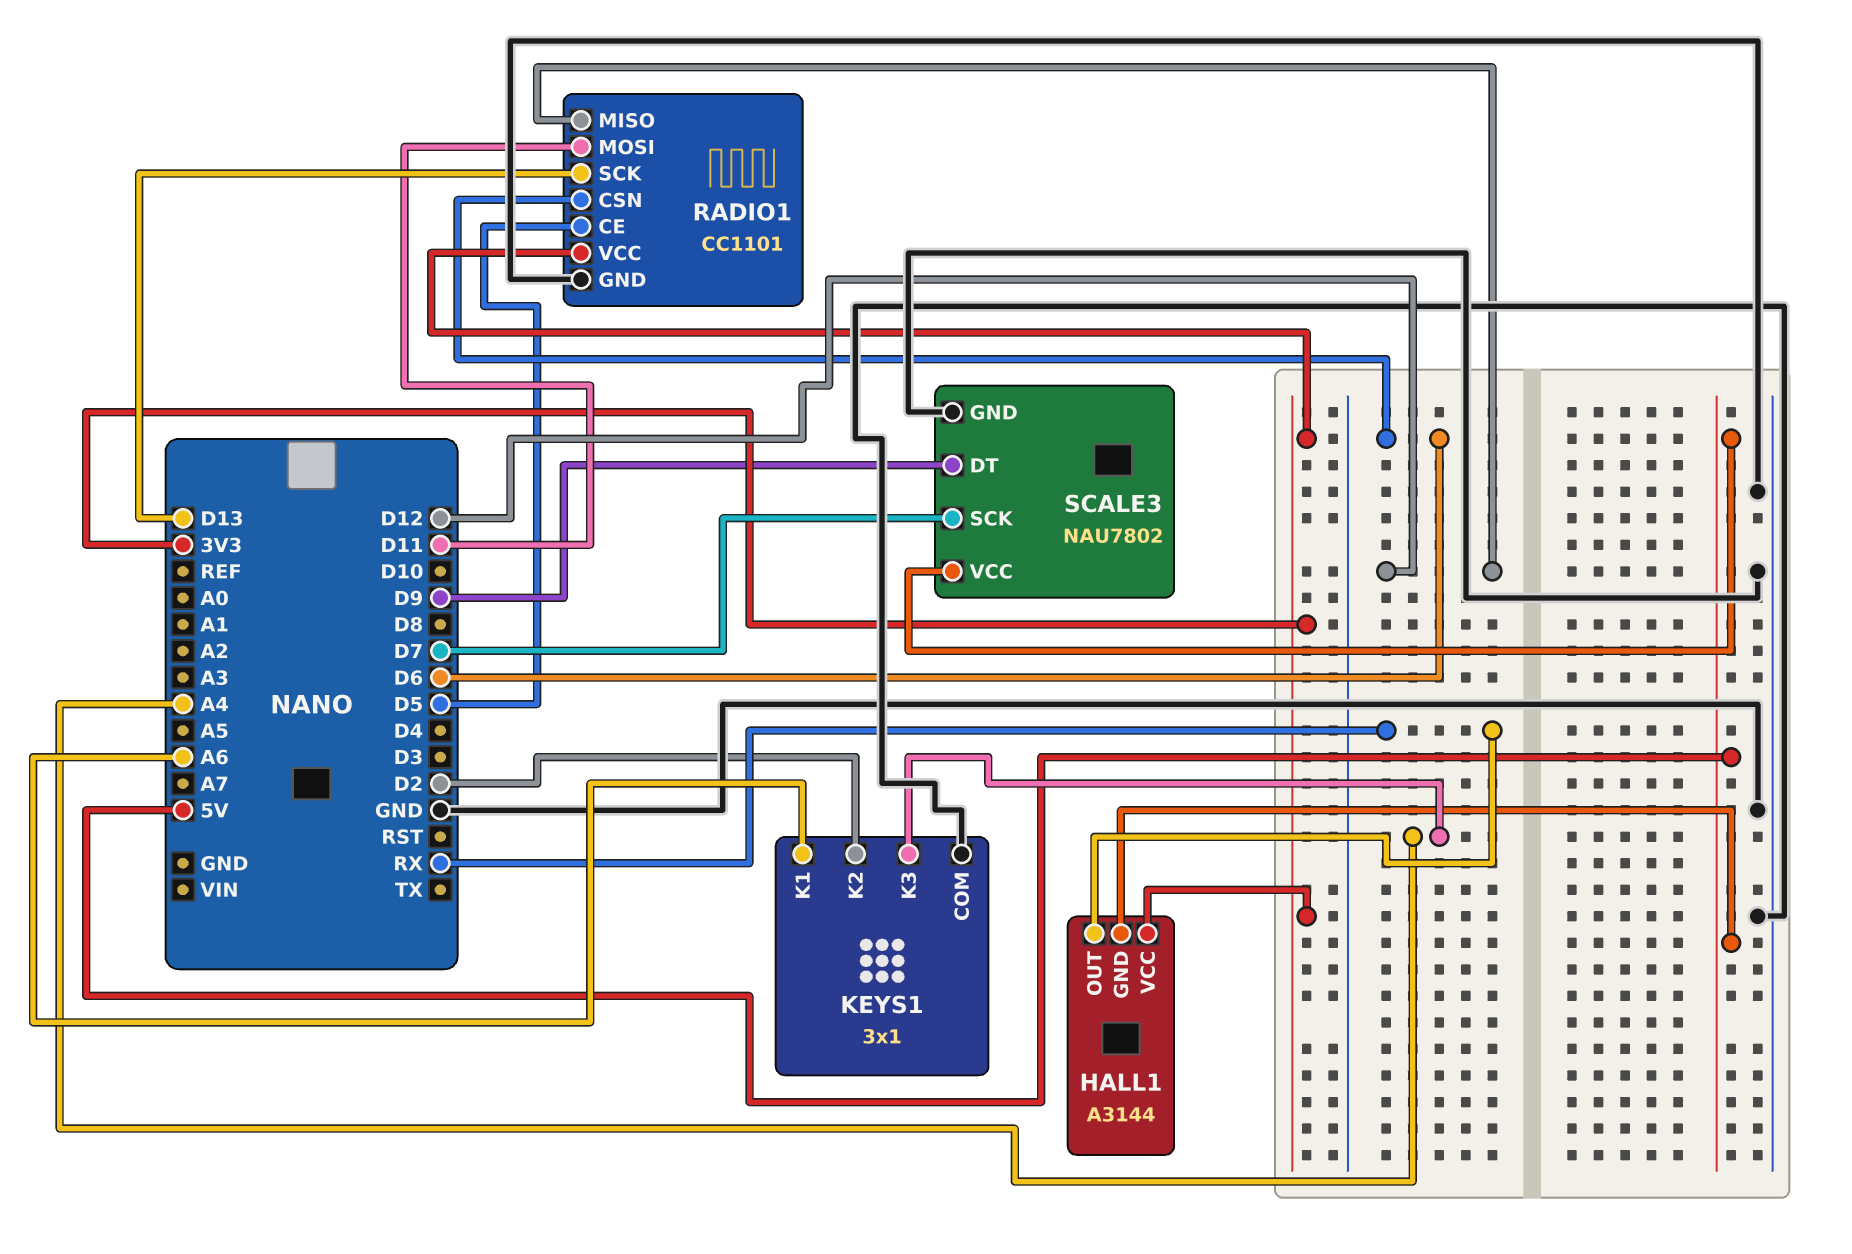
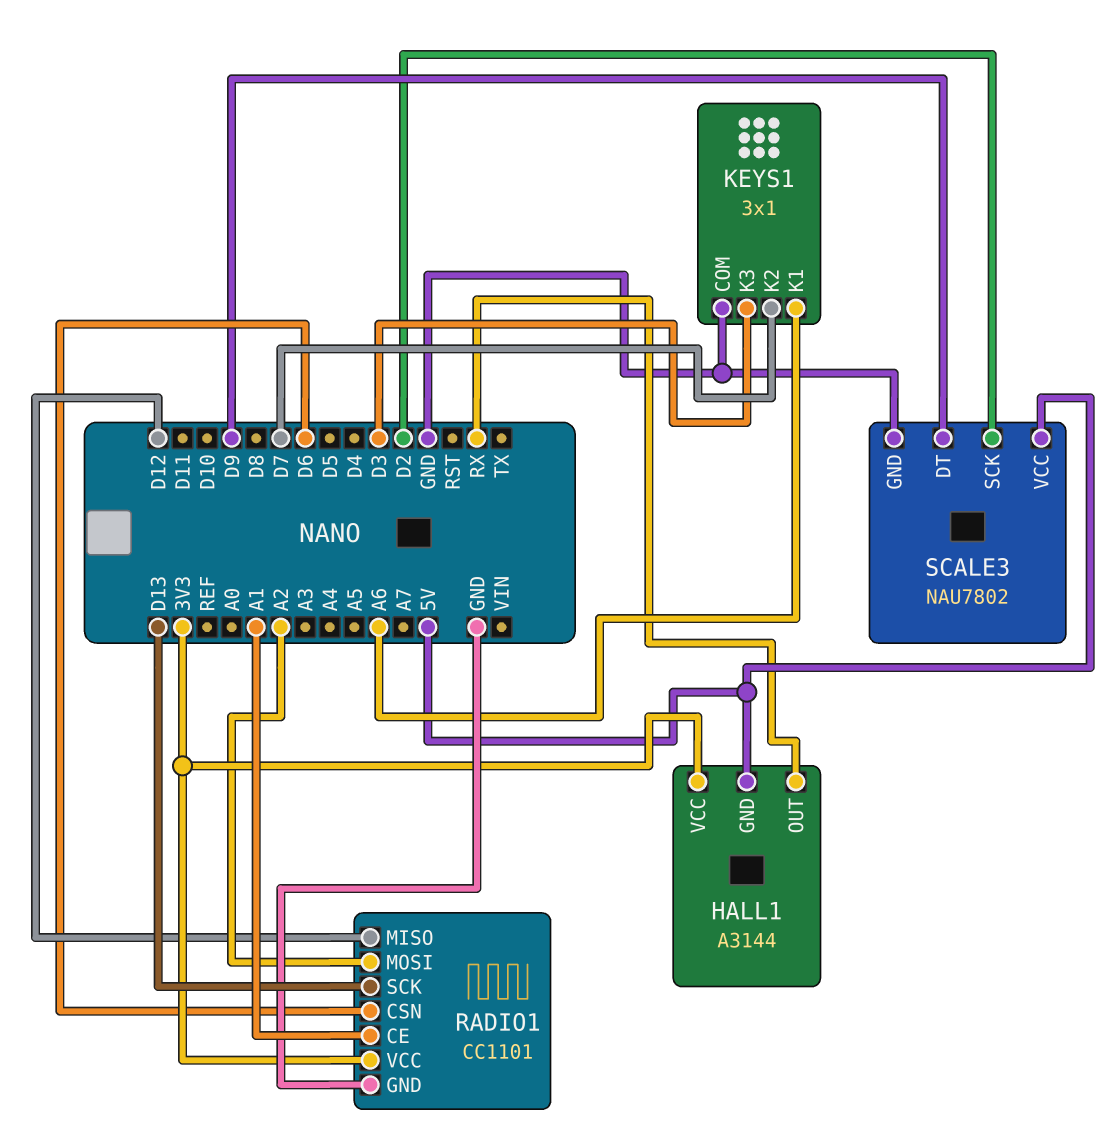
KEYS1 pin K2: D2 -> D7
KEYS1 pin K3: A4 -> D3
RADIO1 pin CE: D5 -> A1
RADIO1 pin MOSI: D11 -> A2
SCALE3 pin SCK: D7 -> D2

